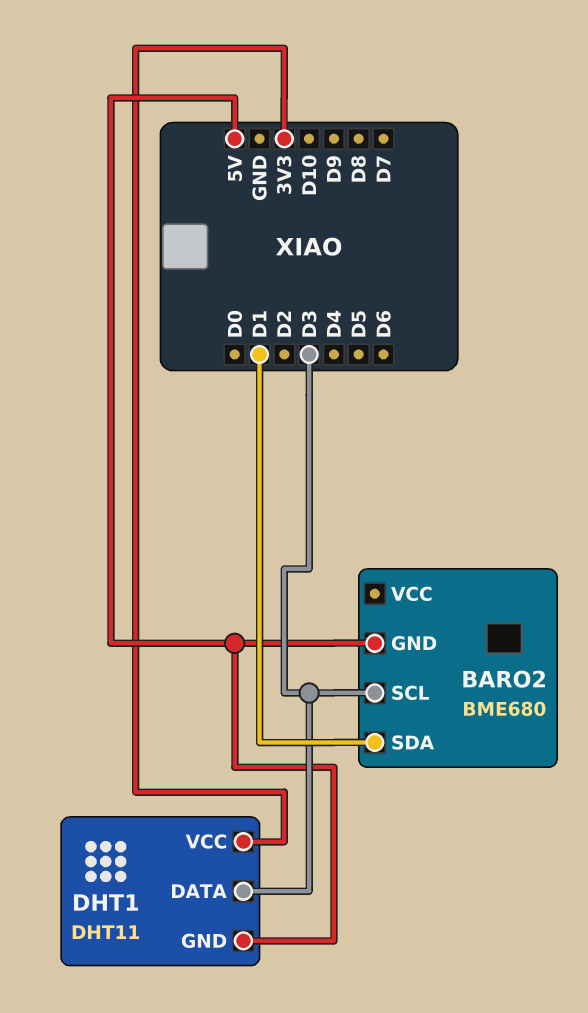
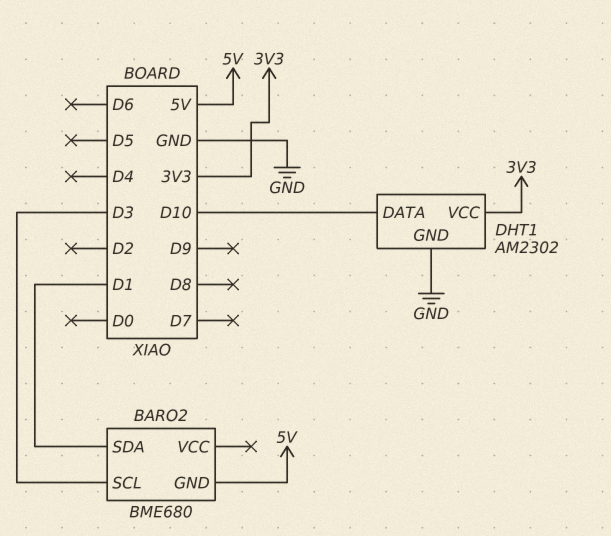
DHT1: DHT11 -> AM2302
DHT1 pin DATA: D3 -> D10
DHT1 pin GND: 5V -> GND

